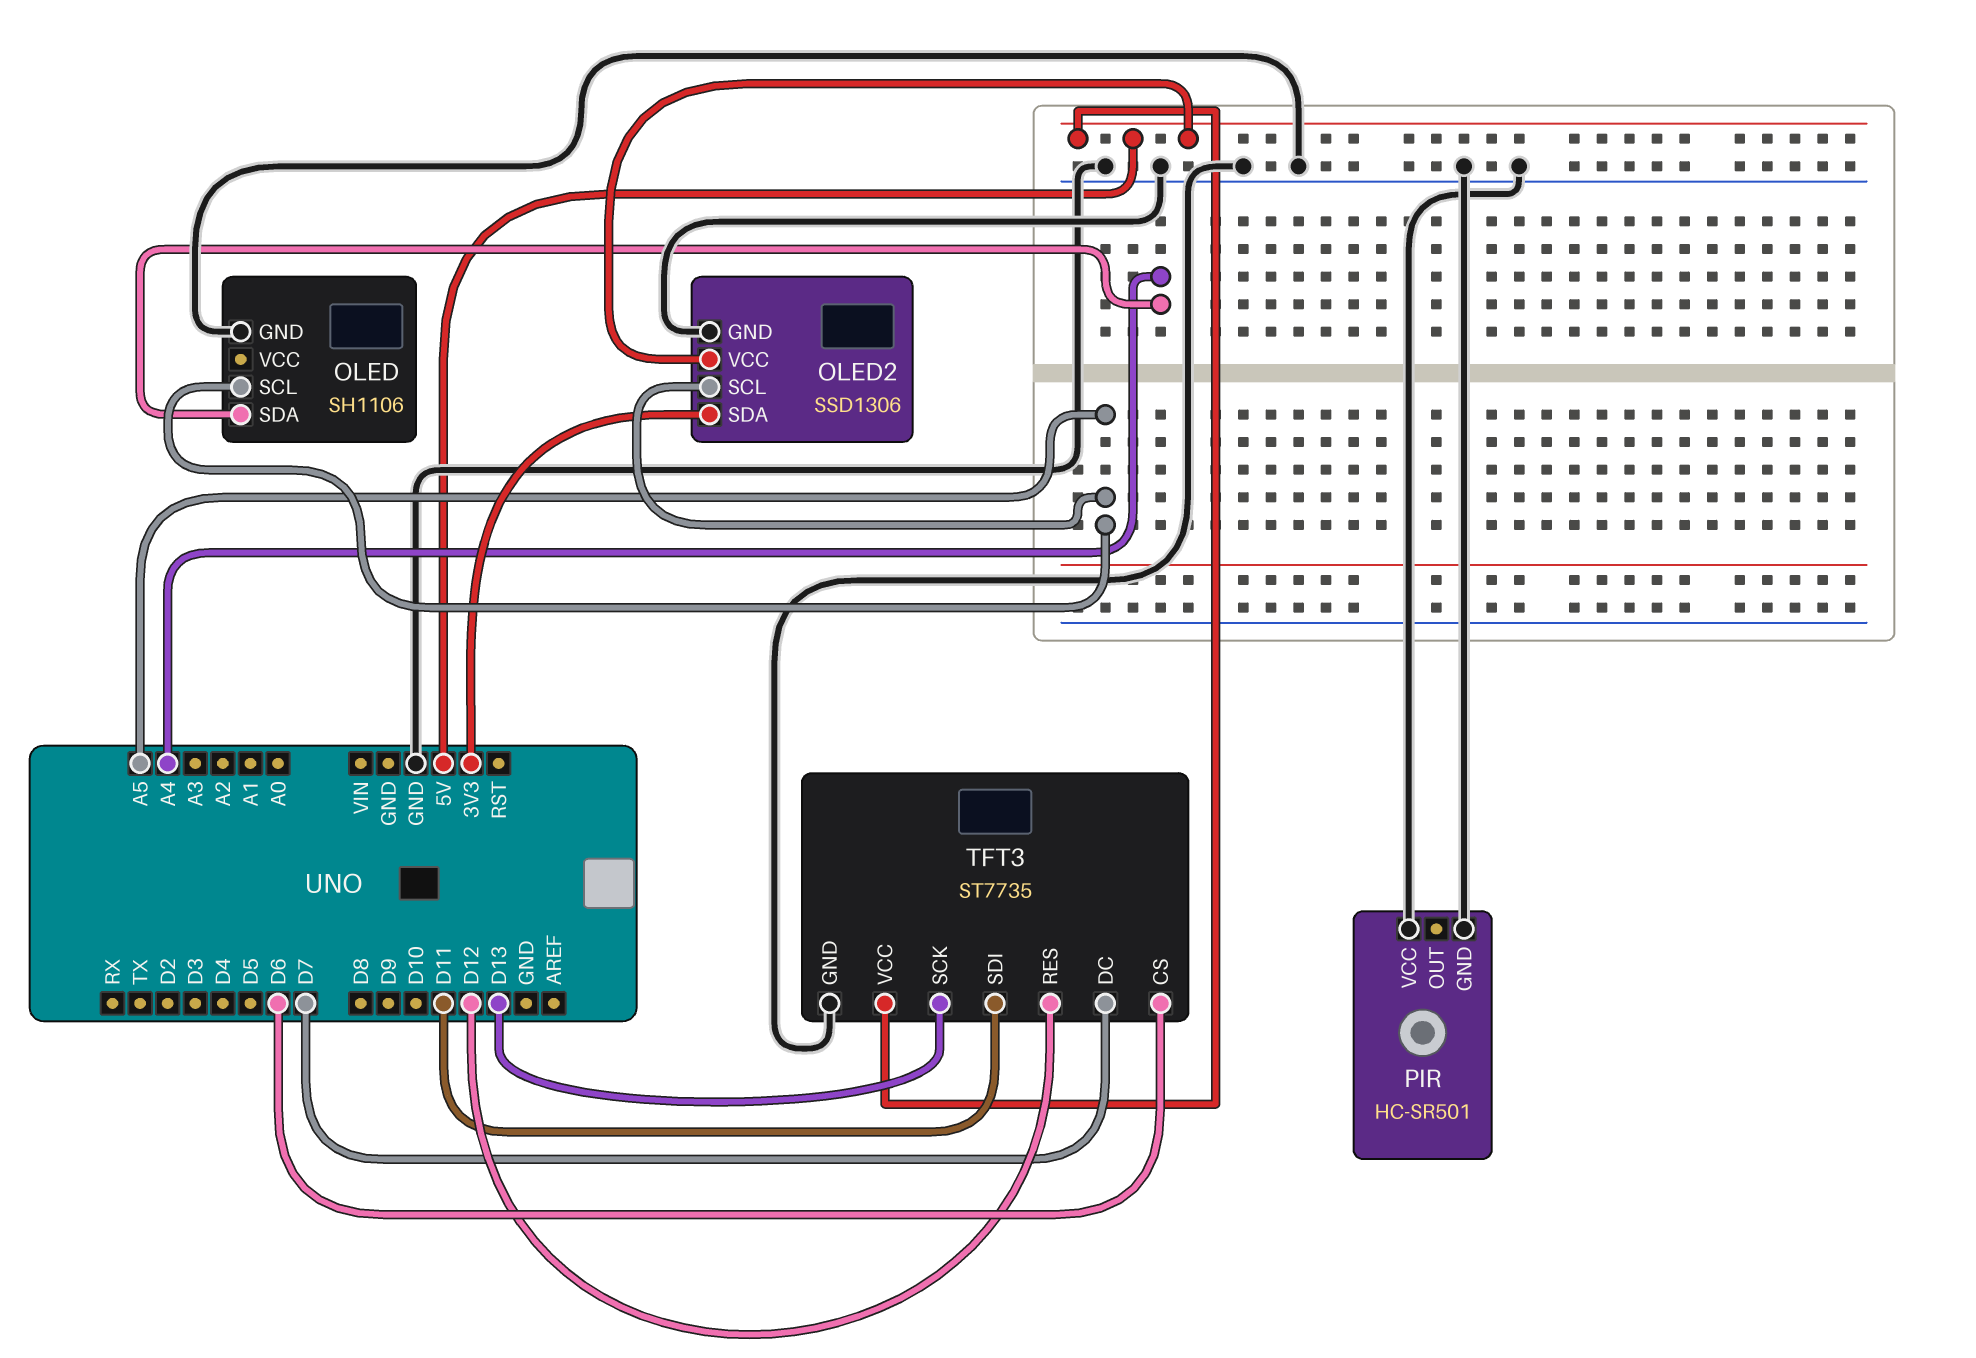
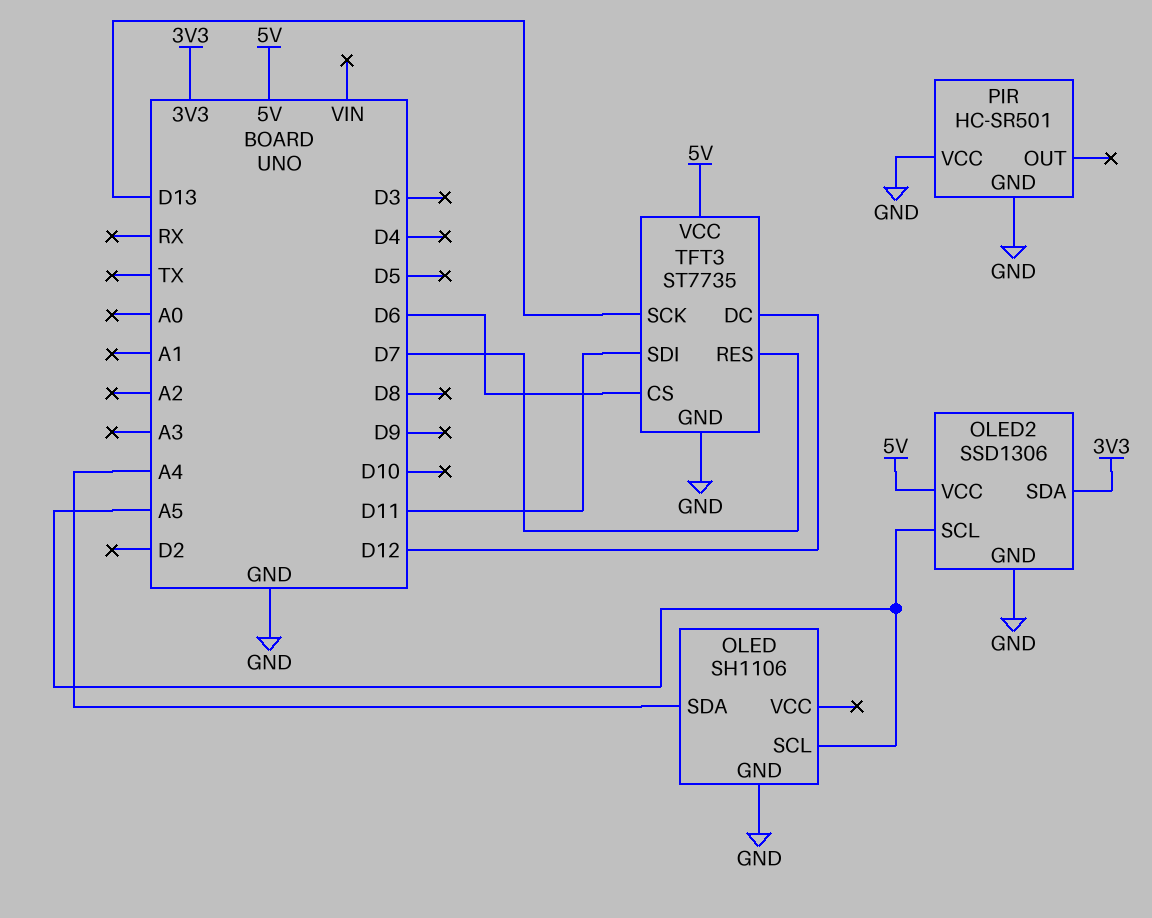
TFT3 pin DC: D7 -> D12
TFT3 pin RES: D12 -> D7

